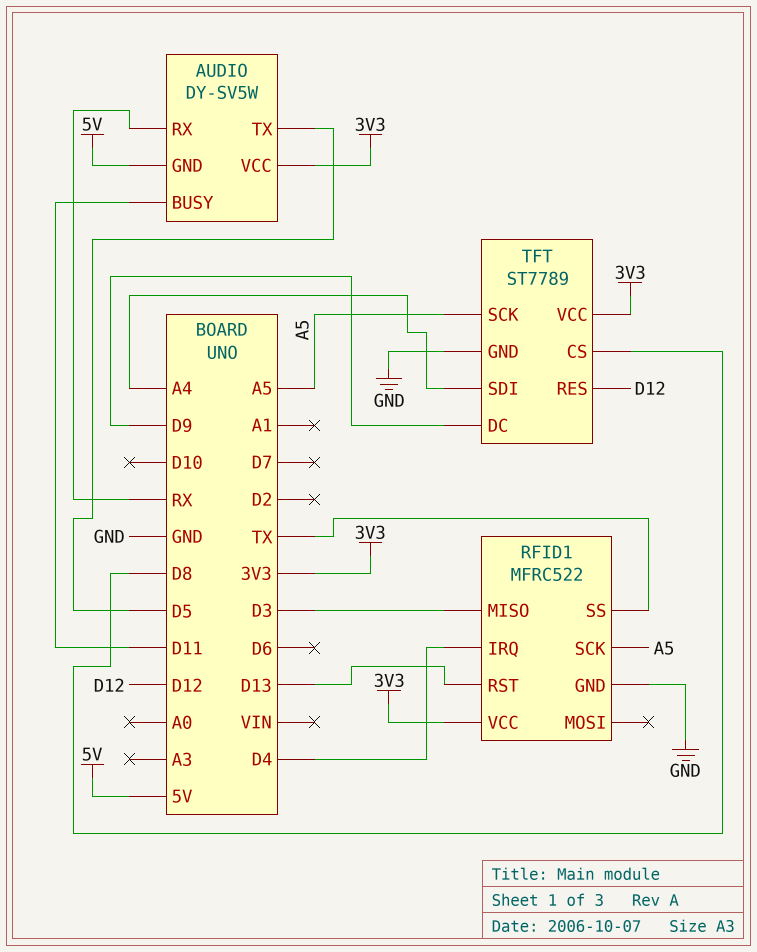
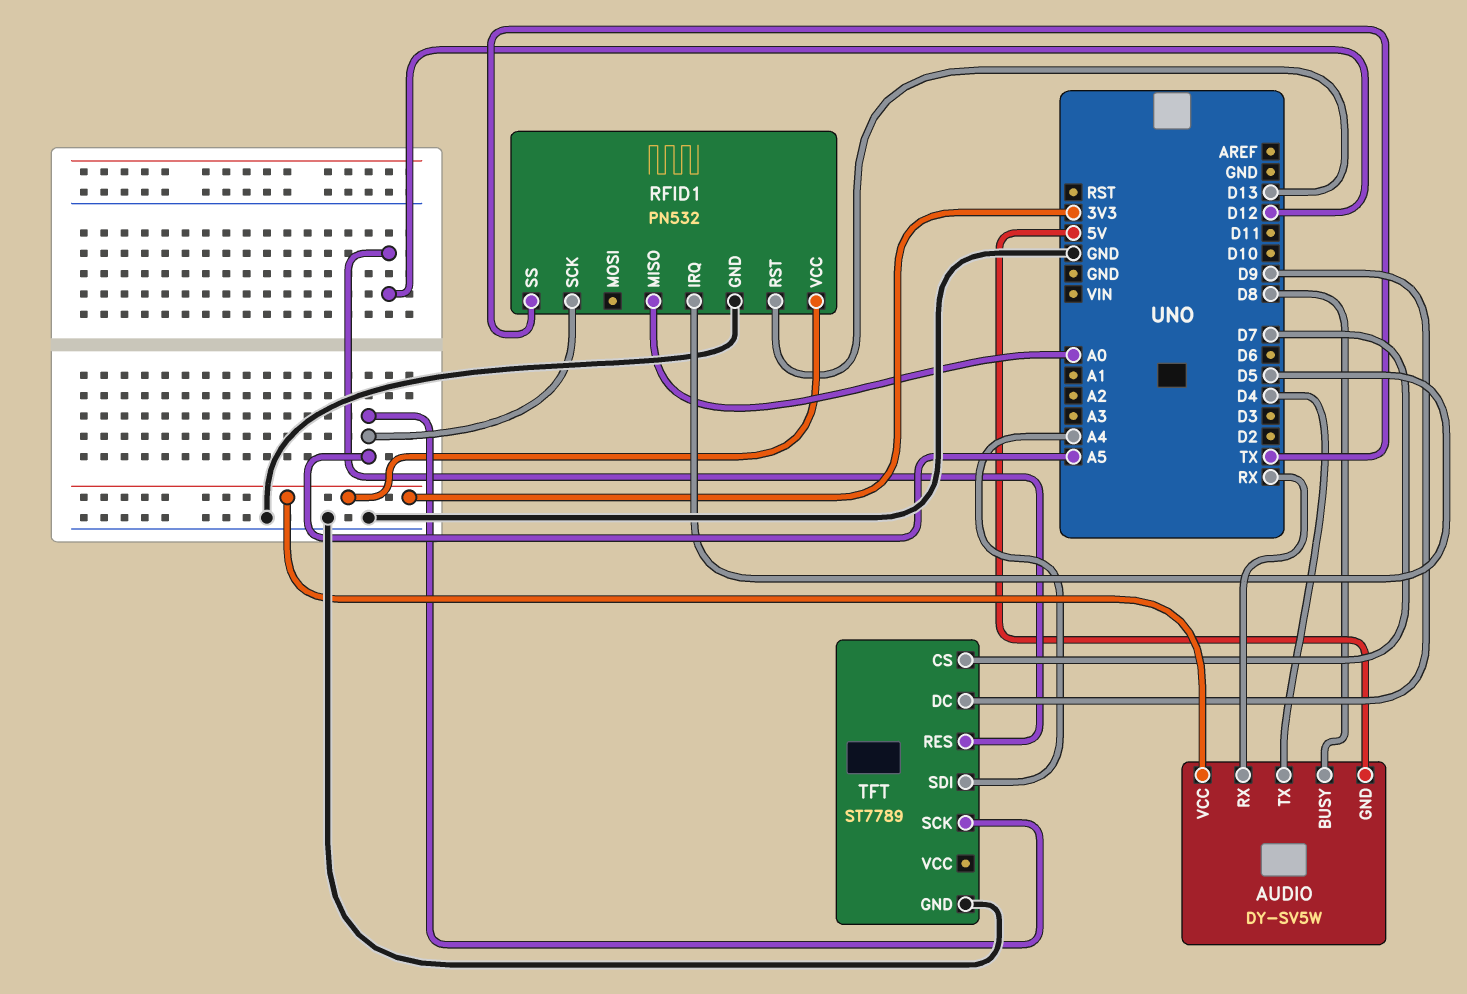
AUDIO pin BUSY: D11 -> D8
AUDIO pin TX: D5 -> D4
RFID1: MFRC522 -> PN532
RFID1 pin IRQ: D4 -> D5
RFID1 pin MISO: D3 -> A0
TFT pin CS: D8 -> D7
TFT pin VCC: 3V3 -> none

